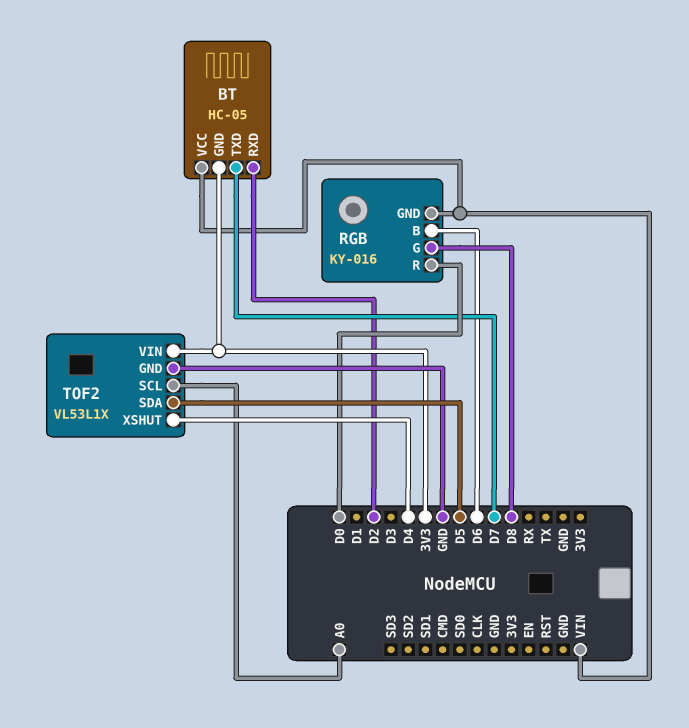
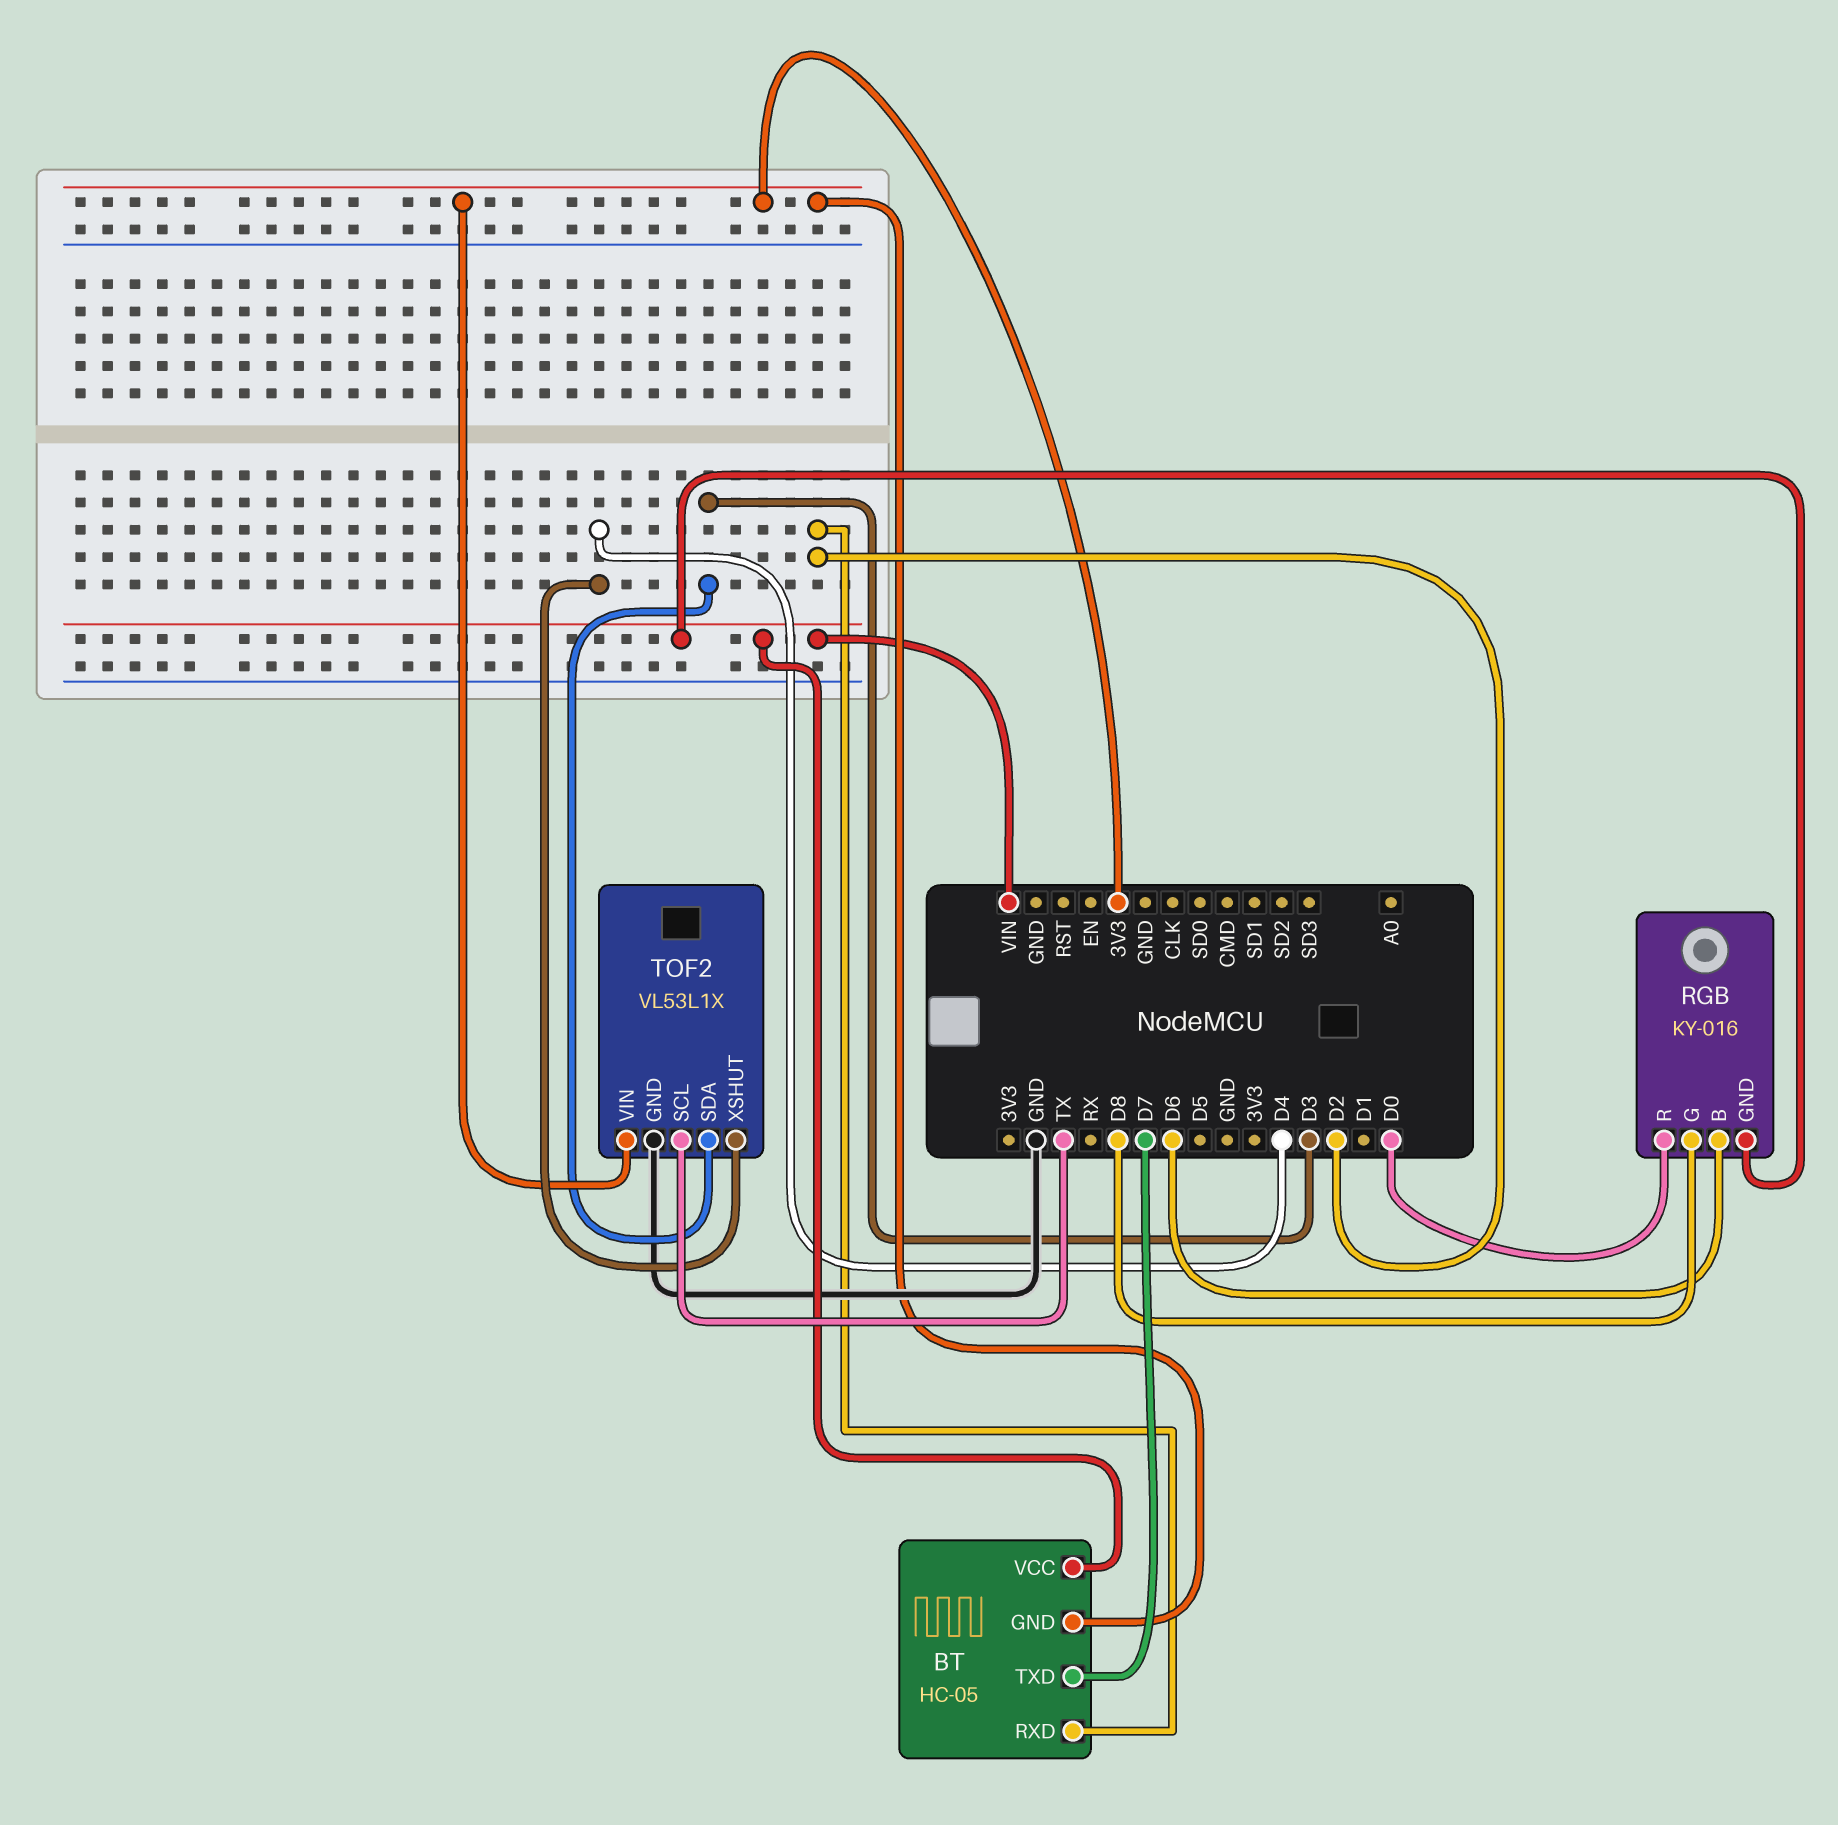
TOF2 pin SCL: A0 -> TX
TOF2 pin SDA: D5 -> D3

